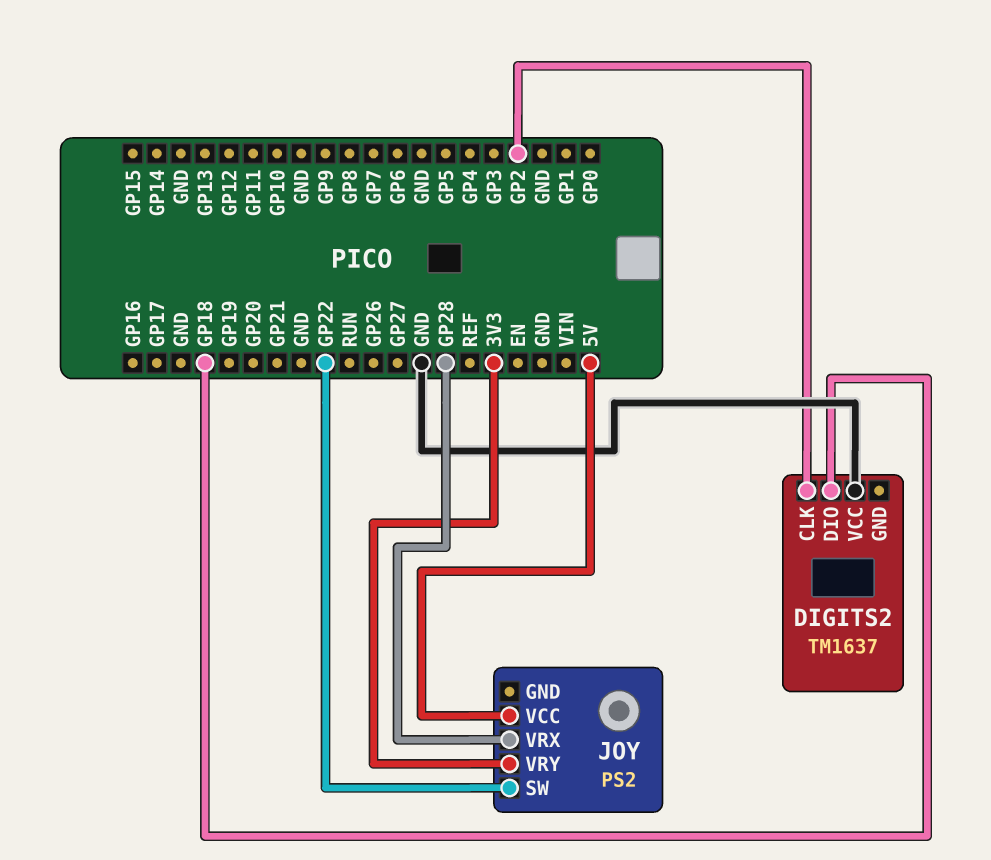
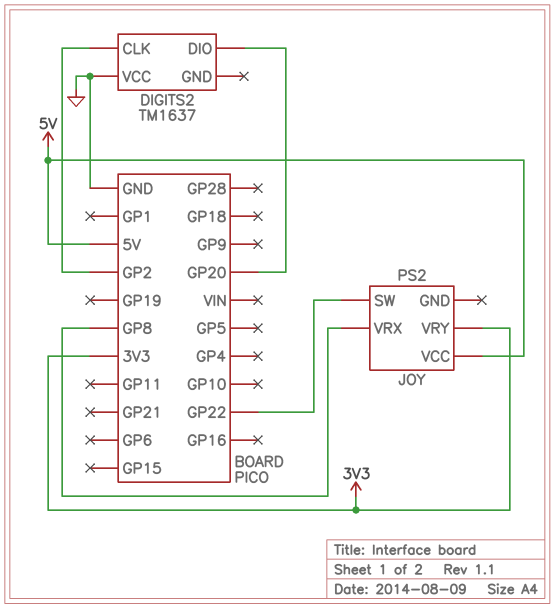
DIGITS2 pin DIO: GP18 -> GP20
JOY pin VRX: GP28 -> GP8

